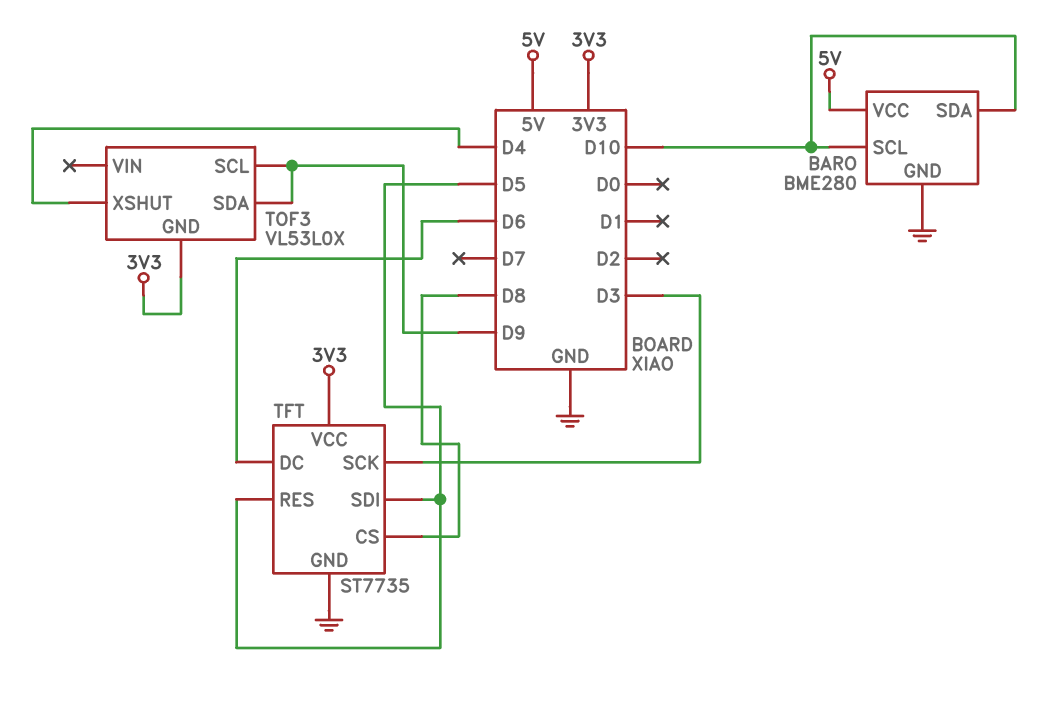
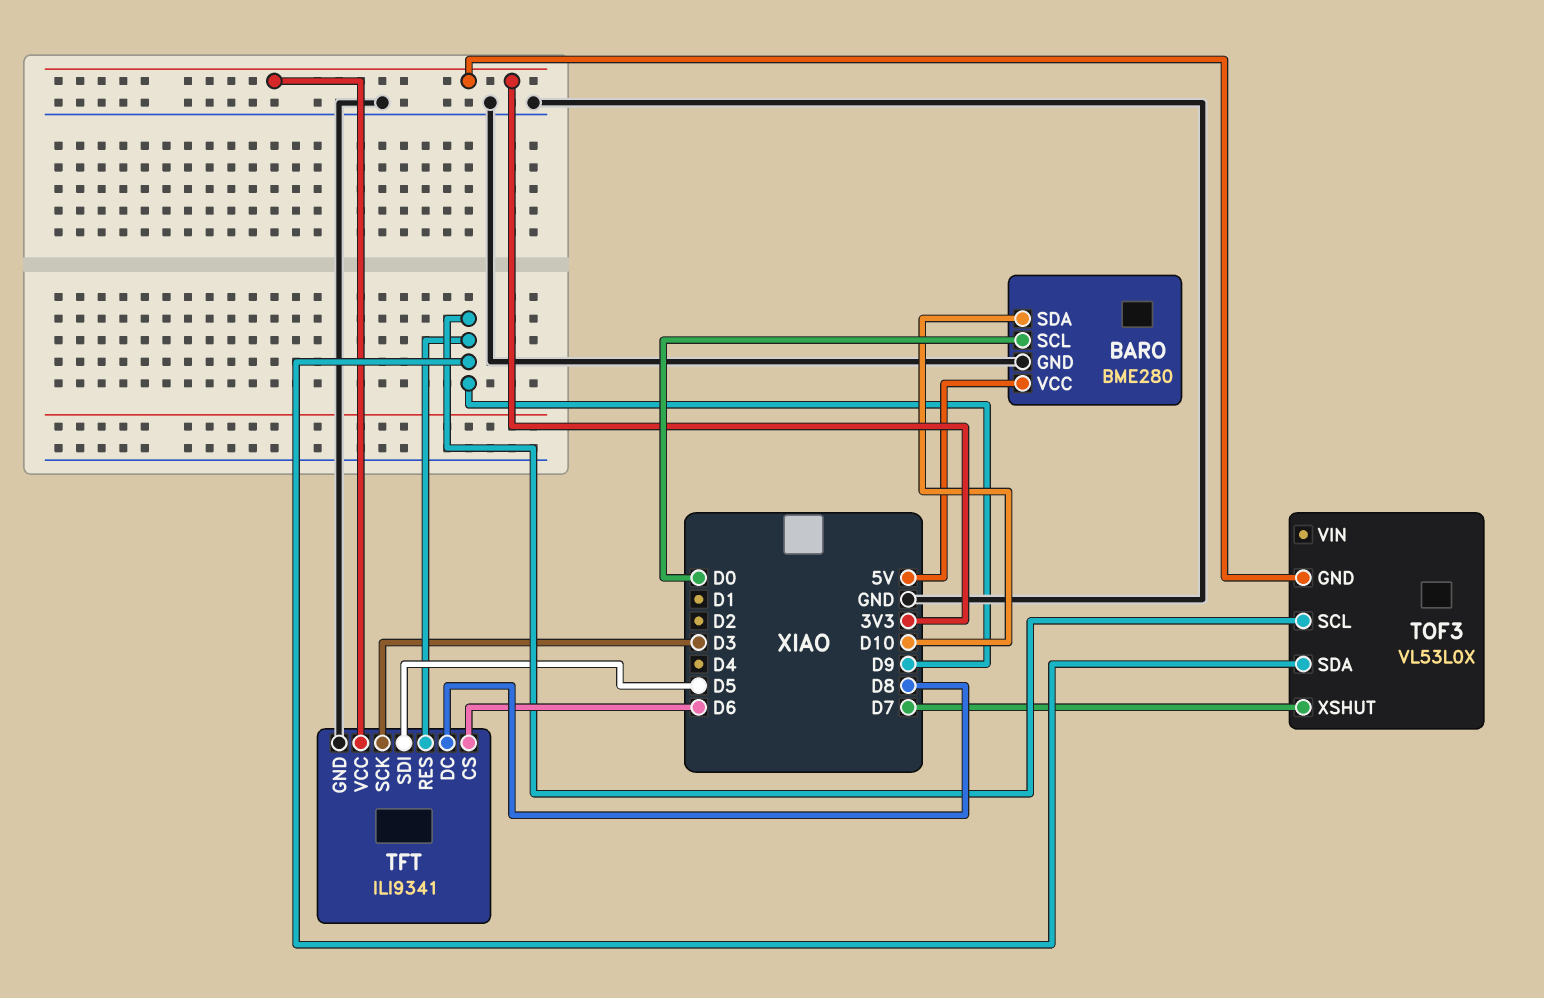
BARO pin SCL: D10 -> D0
TFT: ST7735 -> ILI9341
TFT pin CS: D8 -> D6
TFT pin DC: D6 -> D8
TFT pin RES: D5 -> D9
TOF3 pin XSHUT: D4 -> D7

